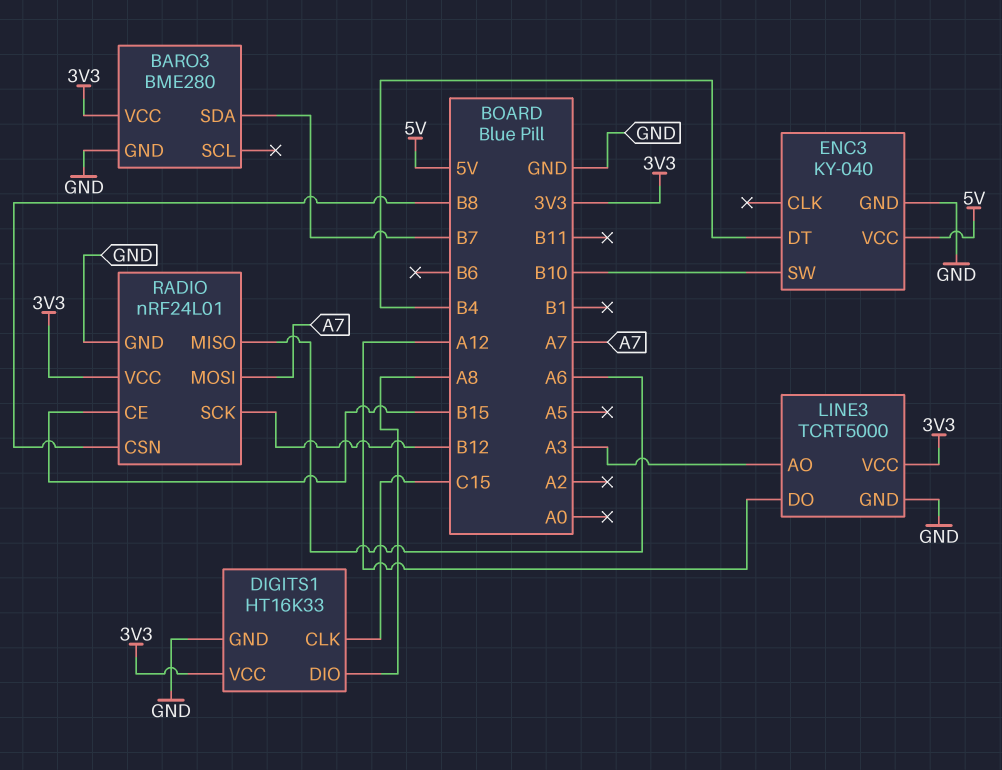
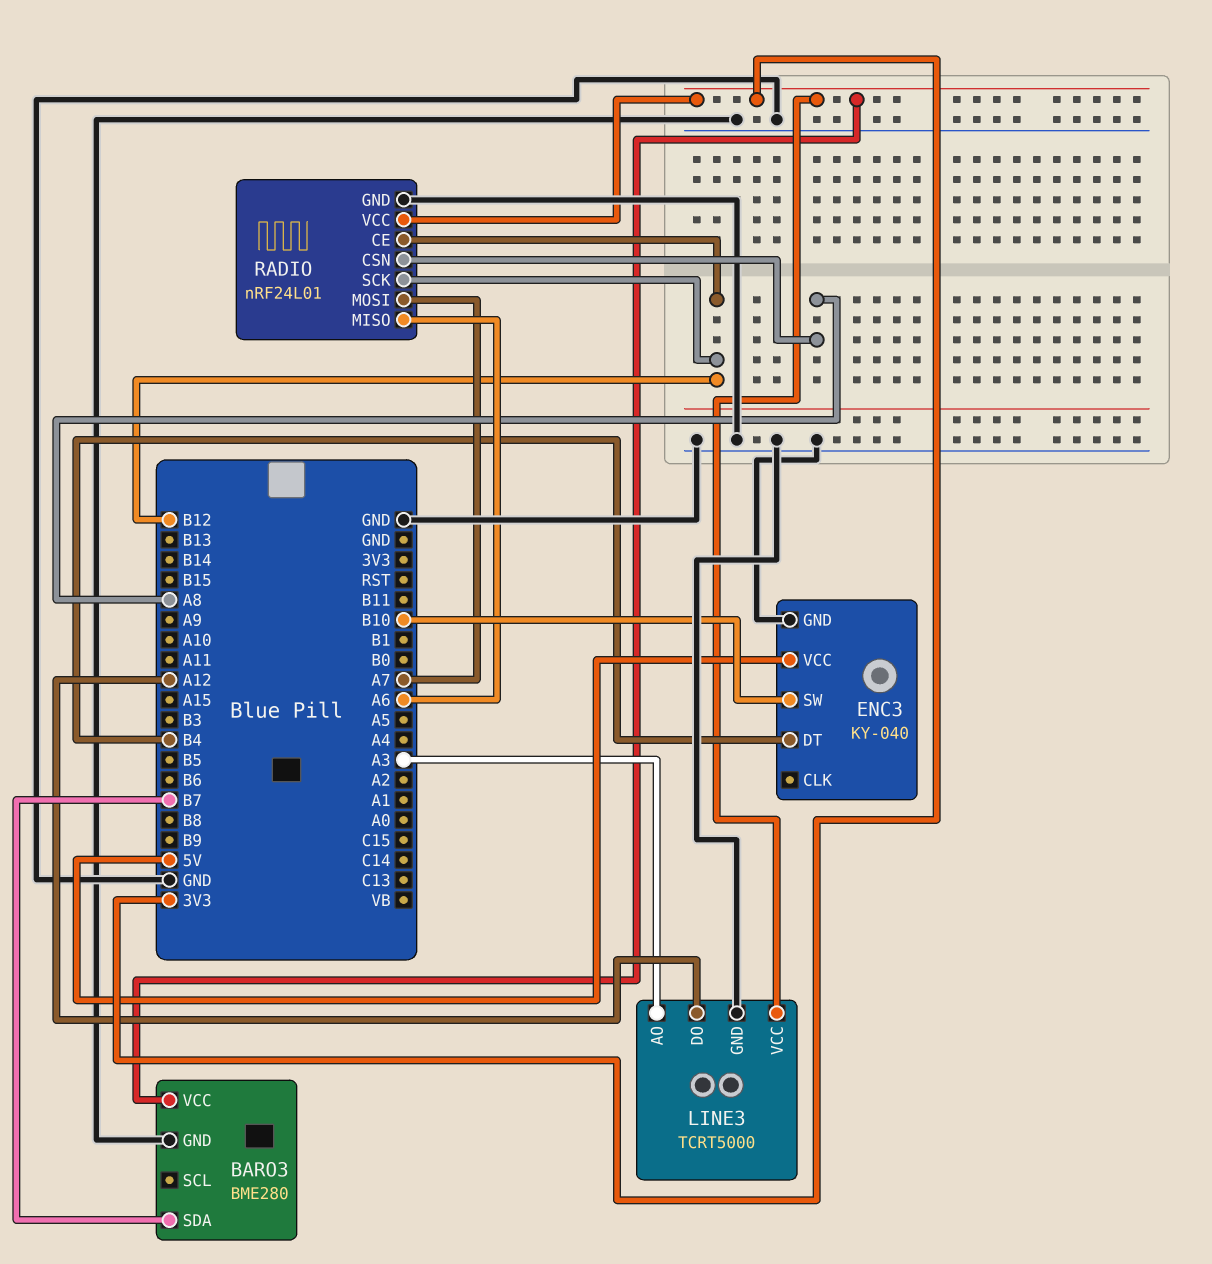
DIGITS1: HT16K33 -> none
DIGITS1 pin CLK: C15 -> none
DIGITS1 pin DIO: A8 -> none
DIGITS1 pin GND: GND -> none
DIGITS1 pin VCC: 3V3 -> none
RADIO pin CE: B15 -> B12
RADIO pin CSN: B8 -> A8

